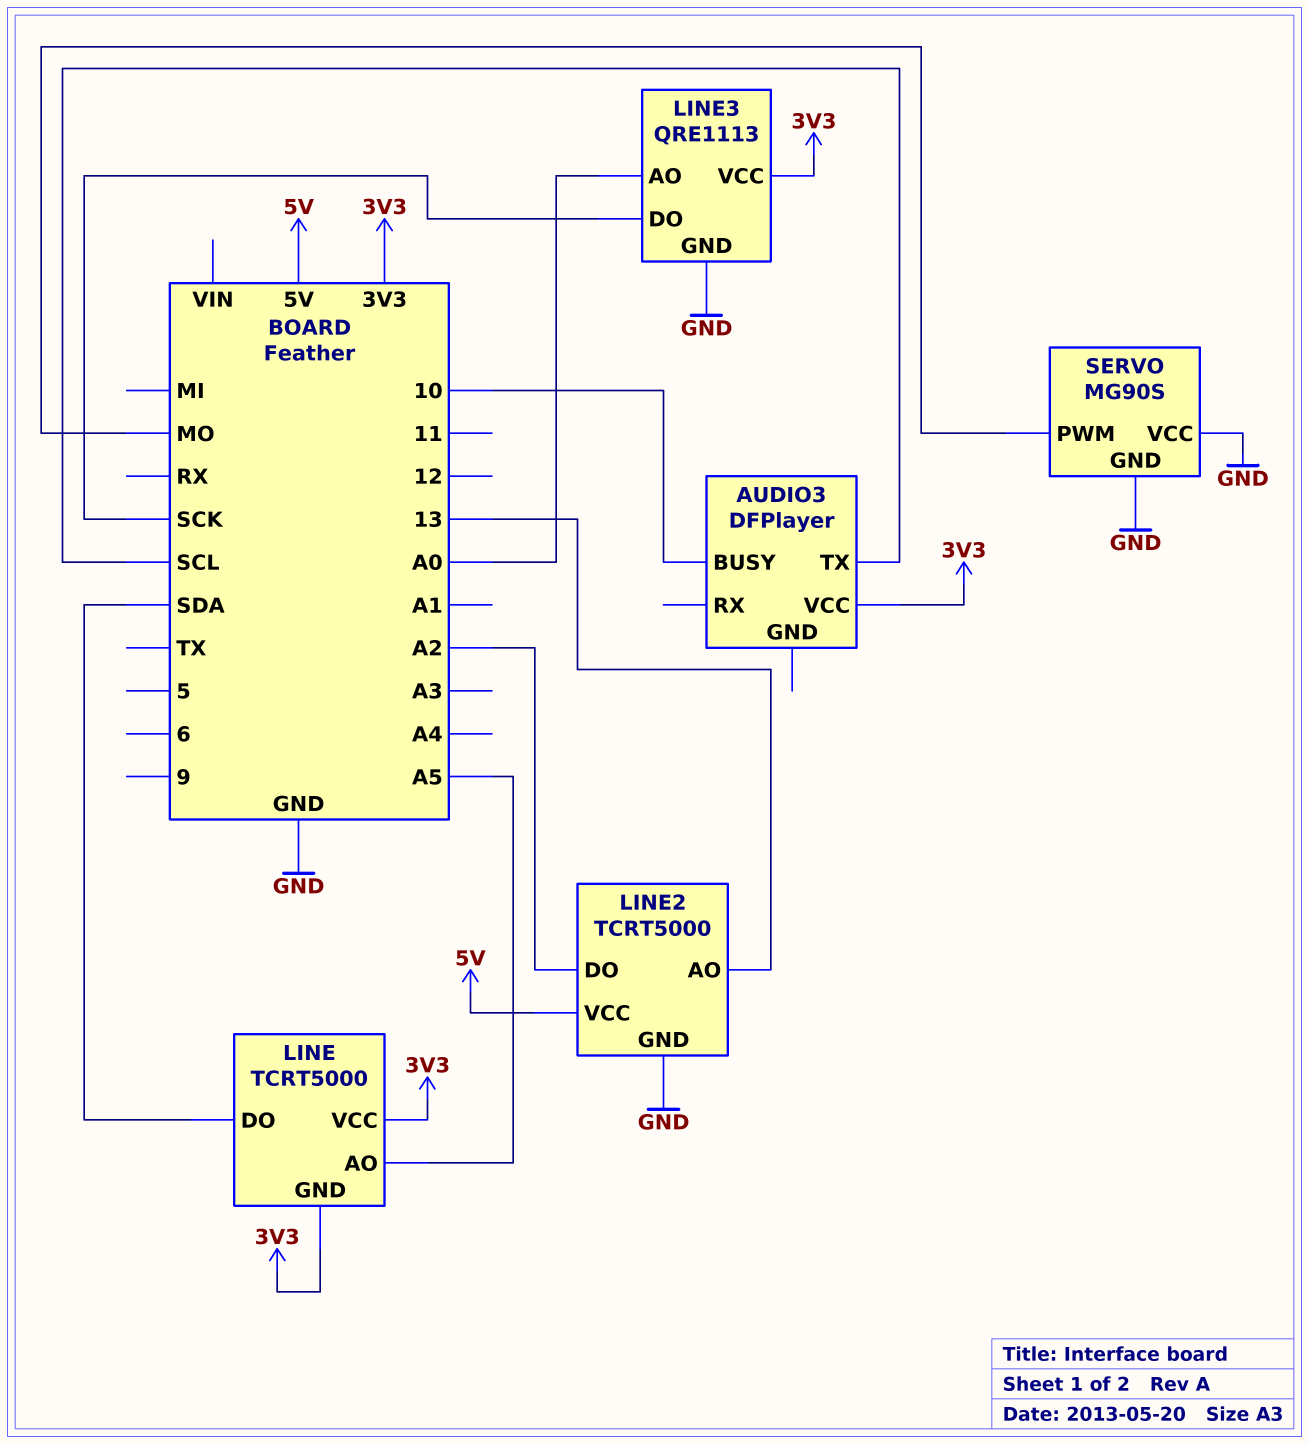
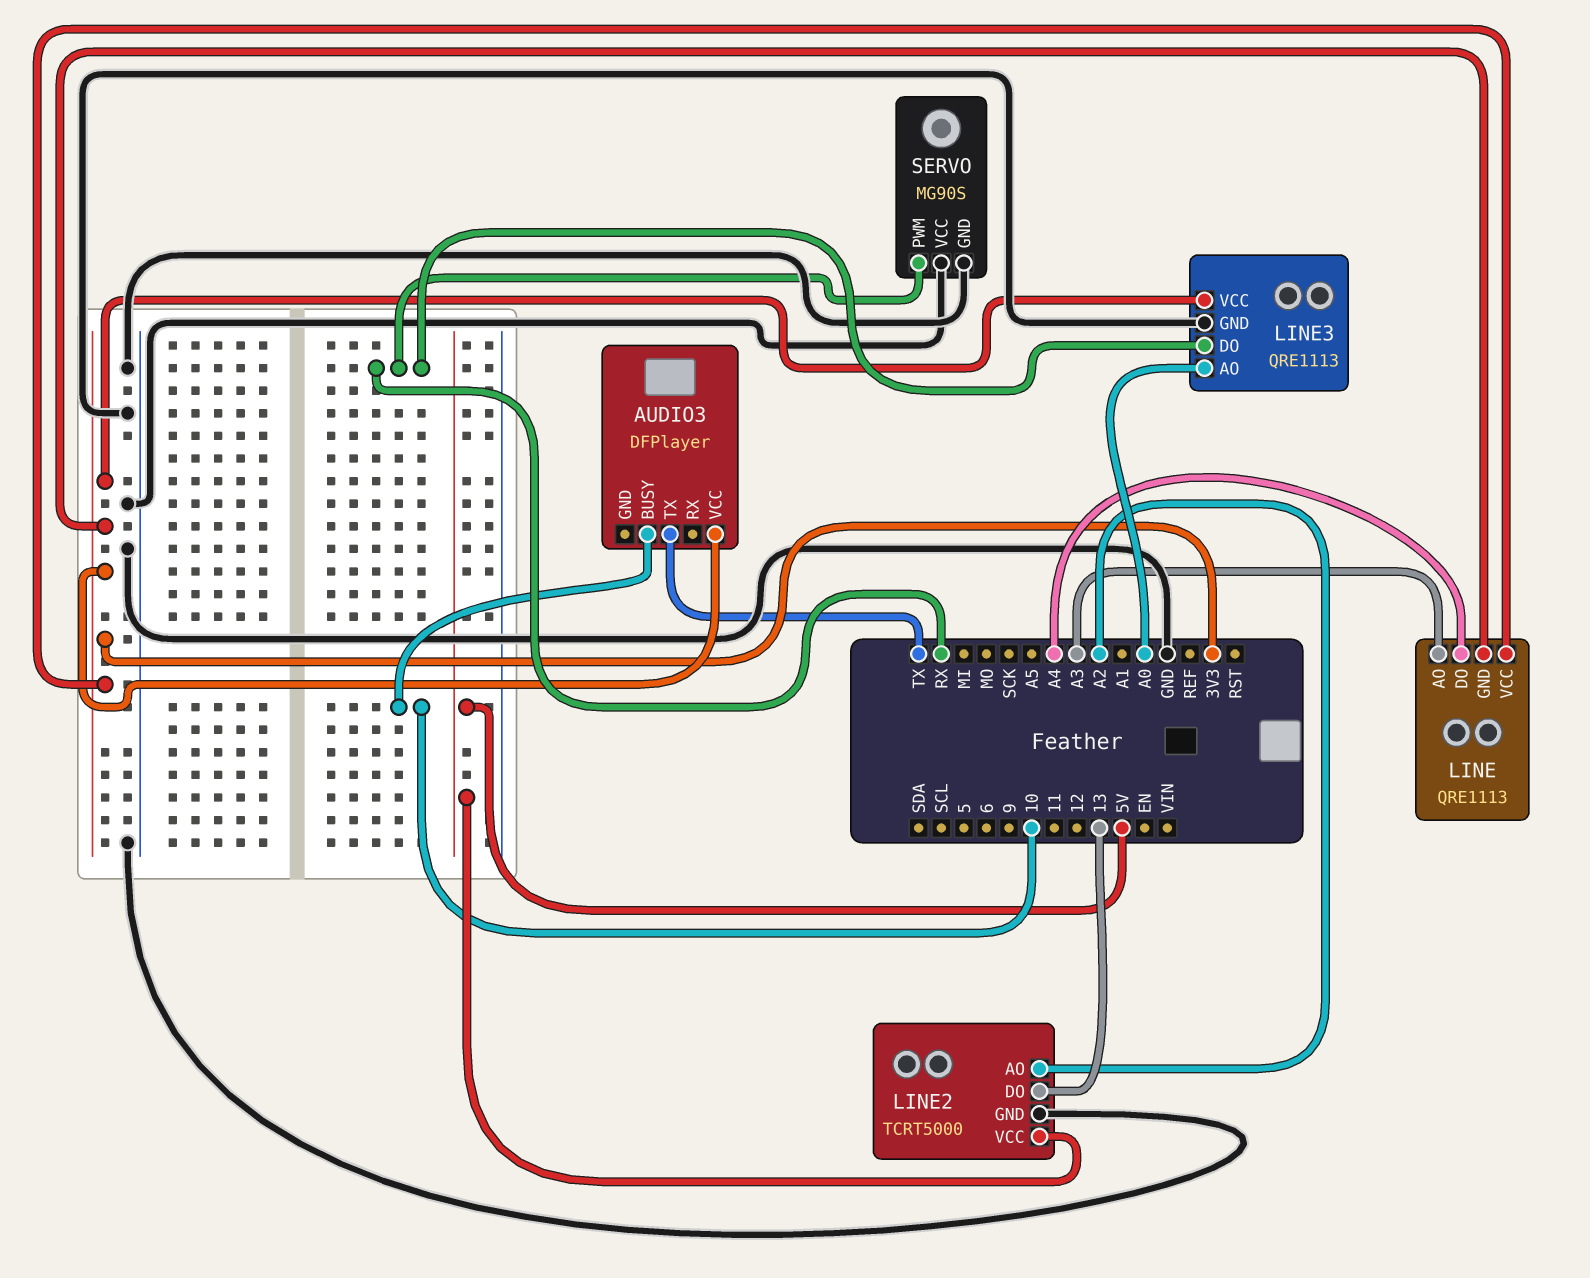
AUDIO3 pin TX: SCL -> TX
LINE: TCRT5000 -> QRE1113
LINE pin AO: A5 -> A3
LINE pin DO: SDA -> A4
LINE2 pin AO: 13 -> A2
LINE2 pin DO: A2 -> 13
LINE3 pin DO: SCK -> RX
SERVO pin PWM: MO -> RX

